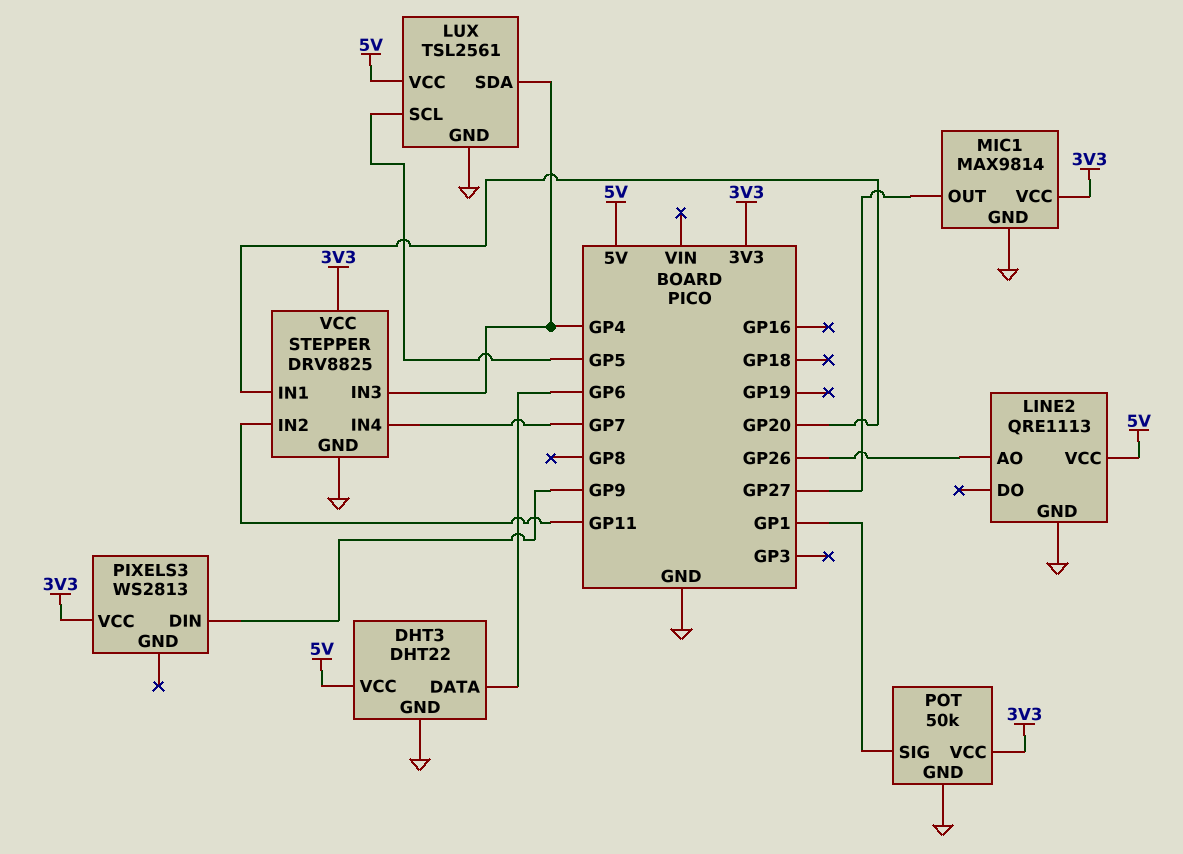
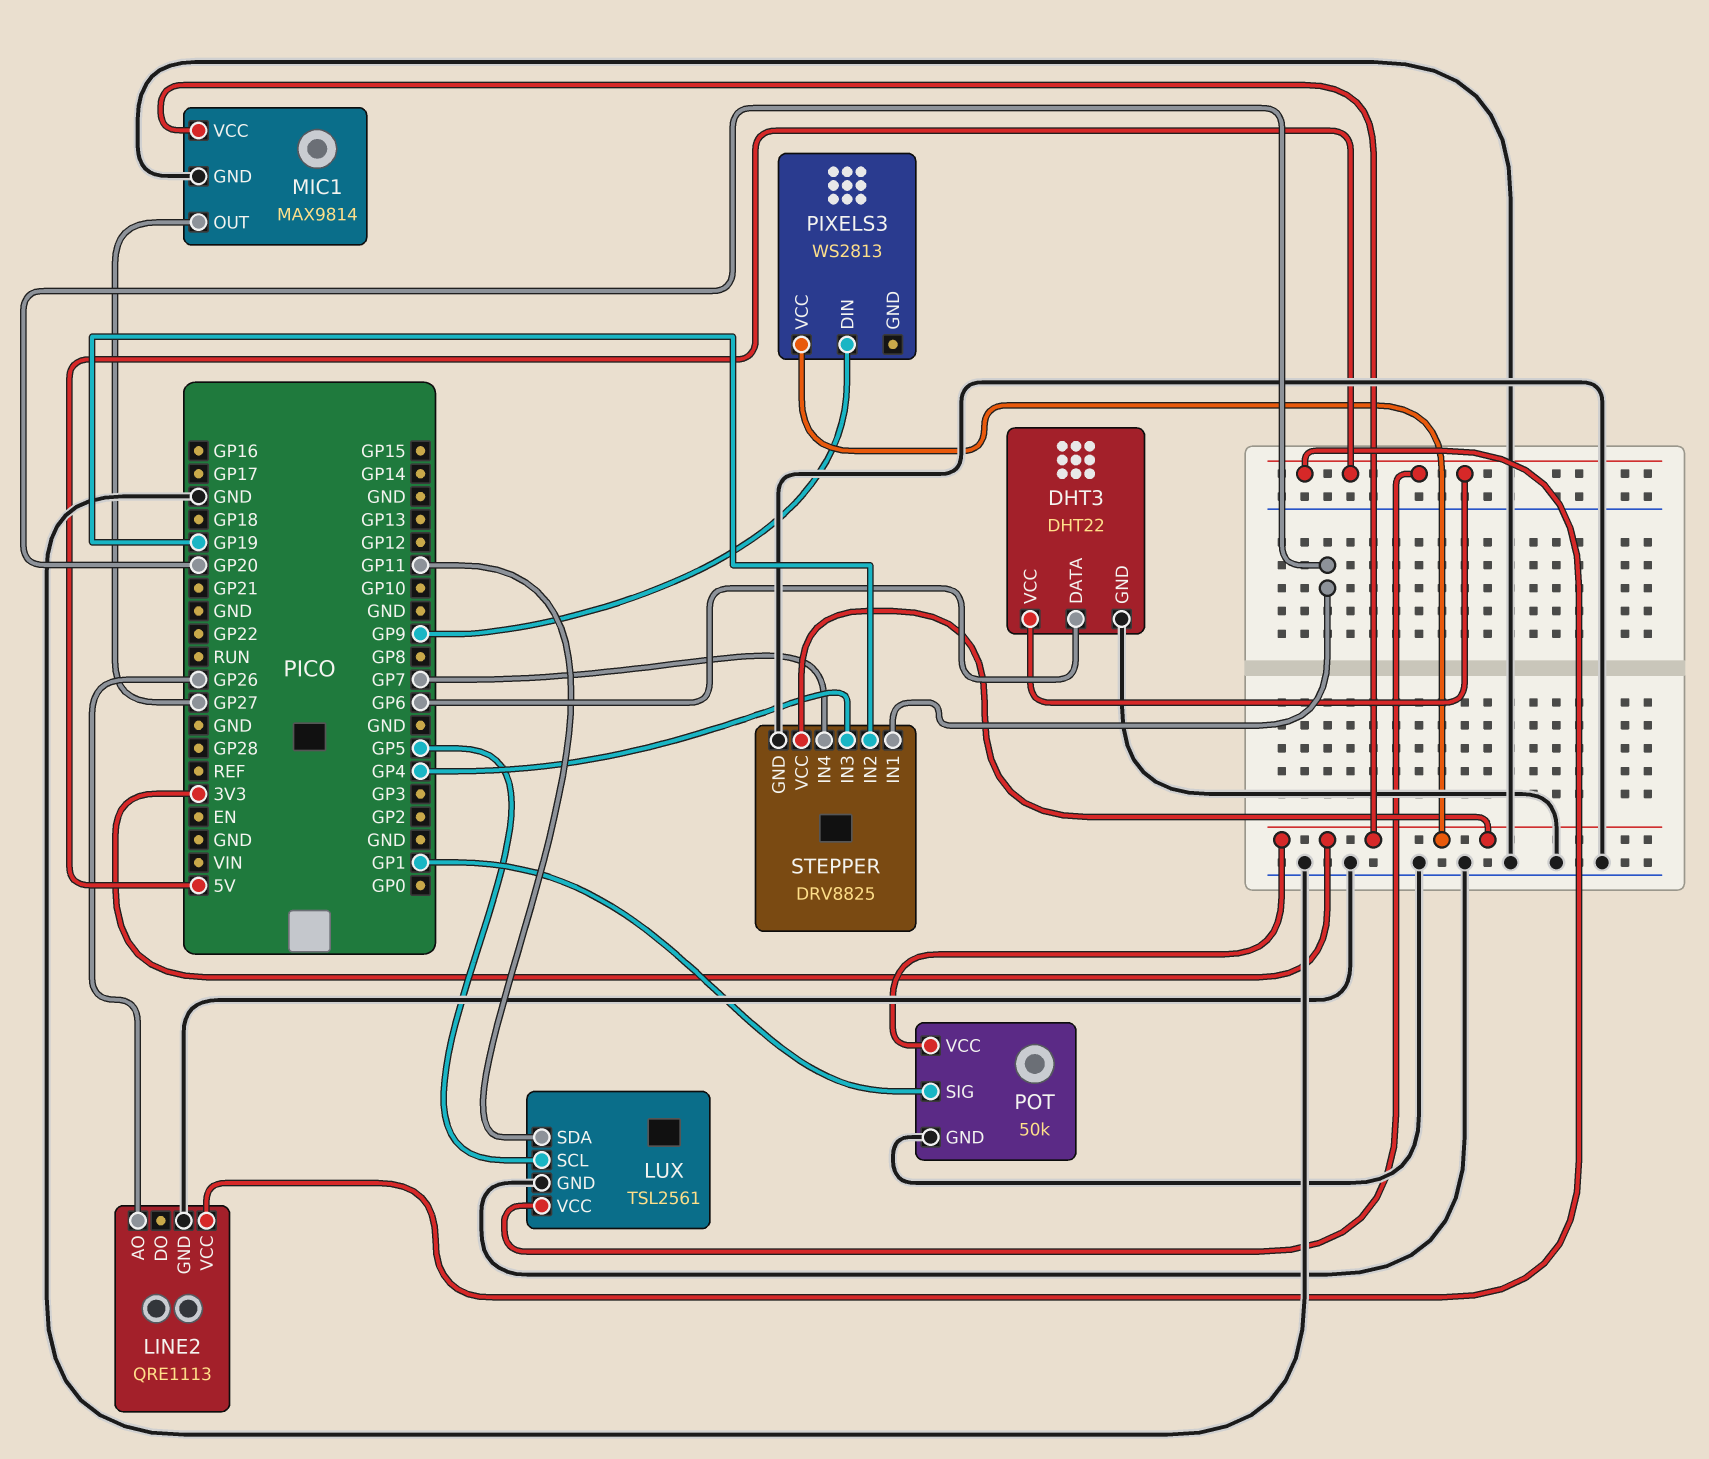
LUX pin SDA: GP4 -> GP11
STEPPER pin IN2: GP11 -> GP19

